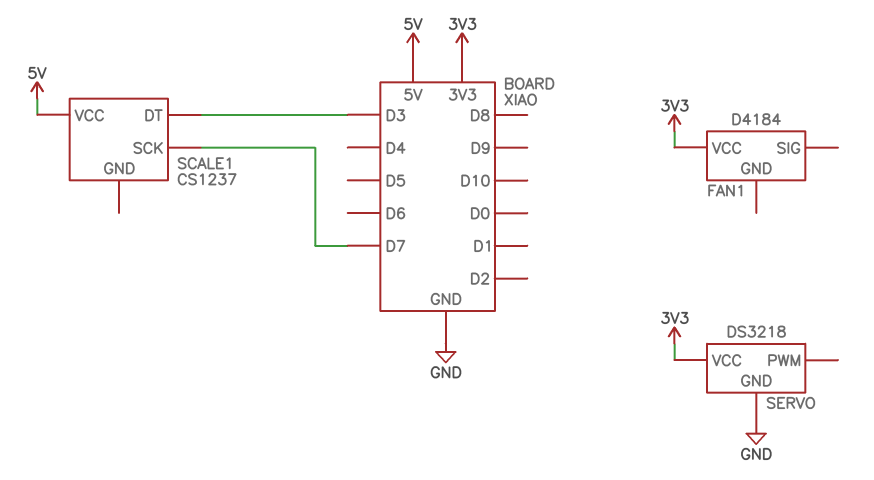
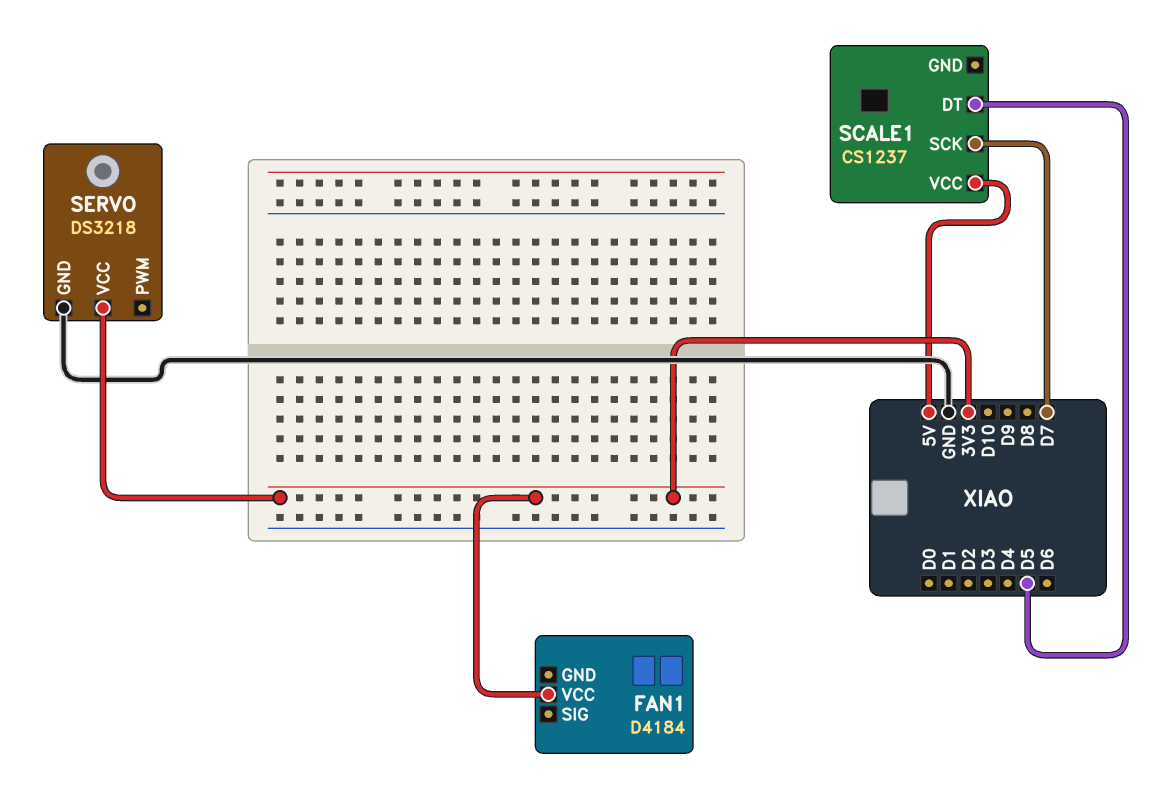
SCALE1 pin DT: D3 -> D5

